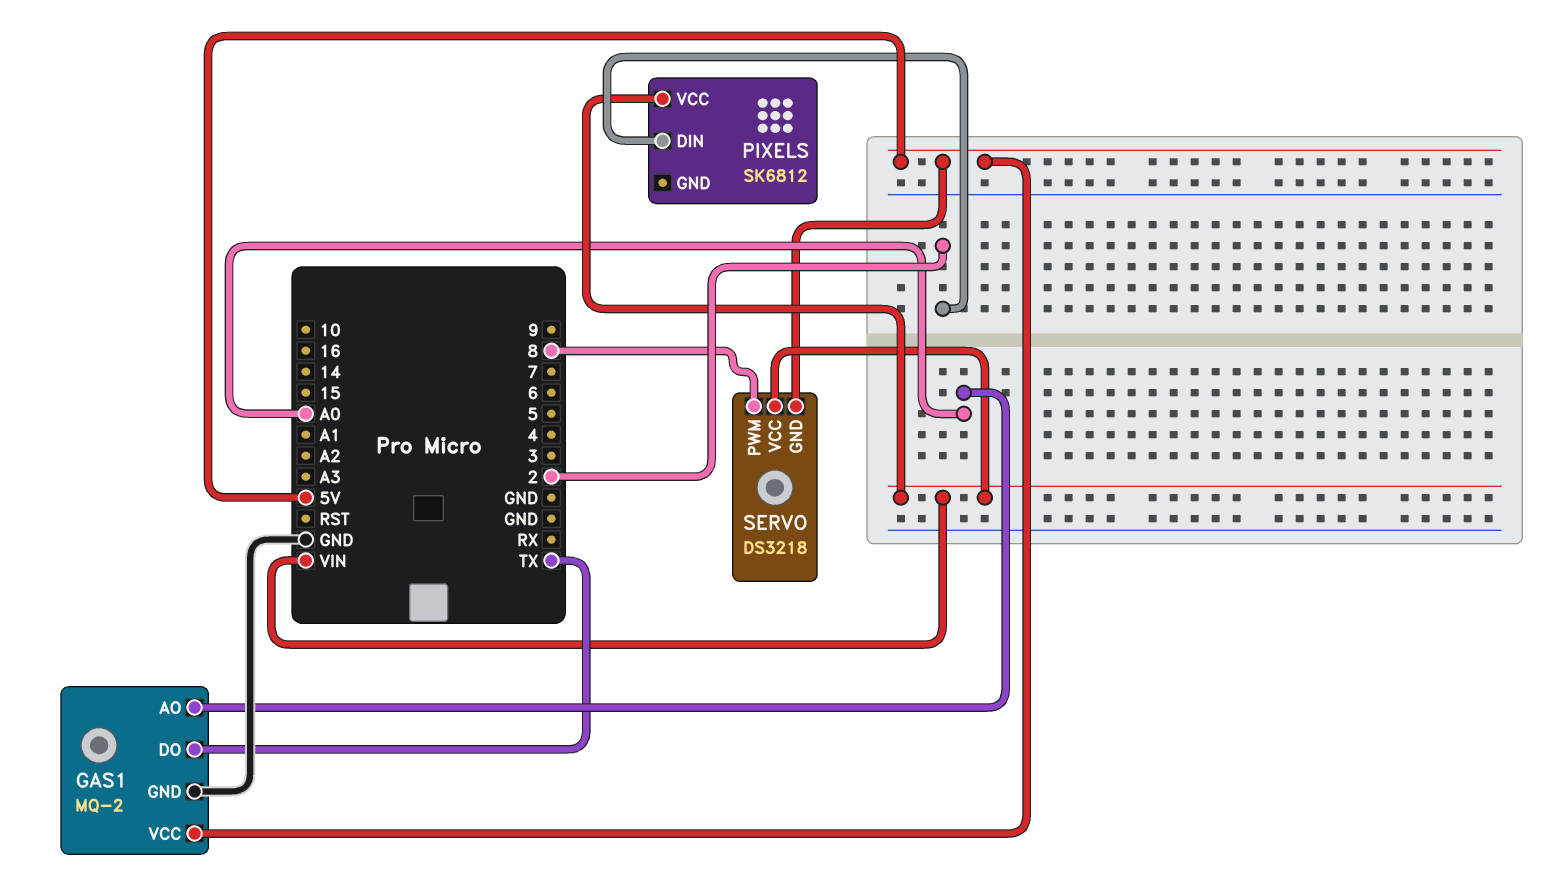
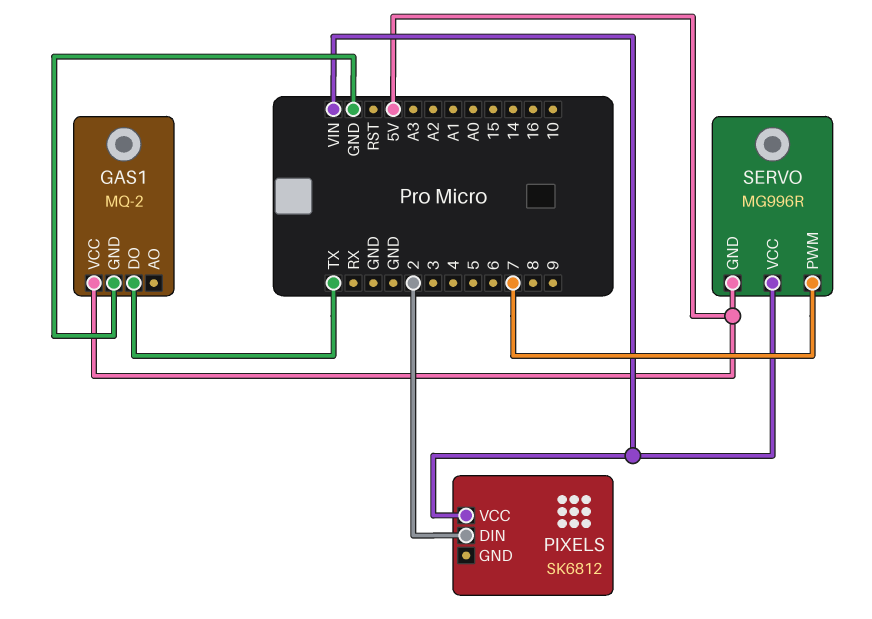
GAS1 pin AO: A0 -> none
SERVO: DS3218 -> MG996R
SERVO pin PWM: 8 -> 7

